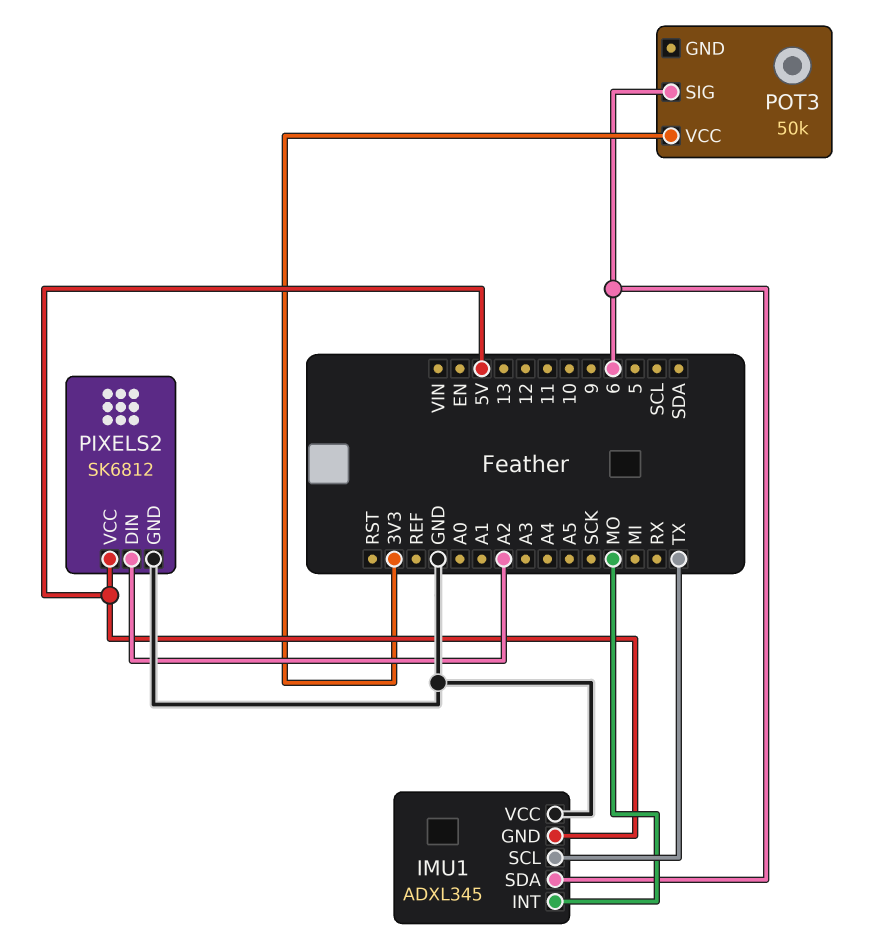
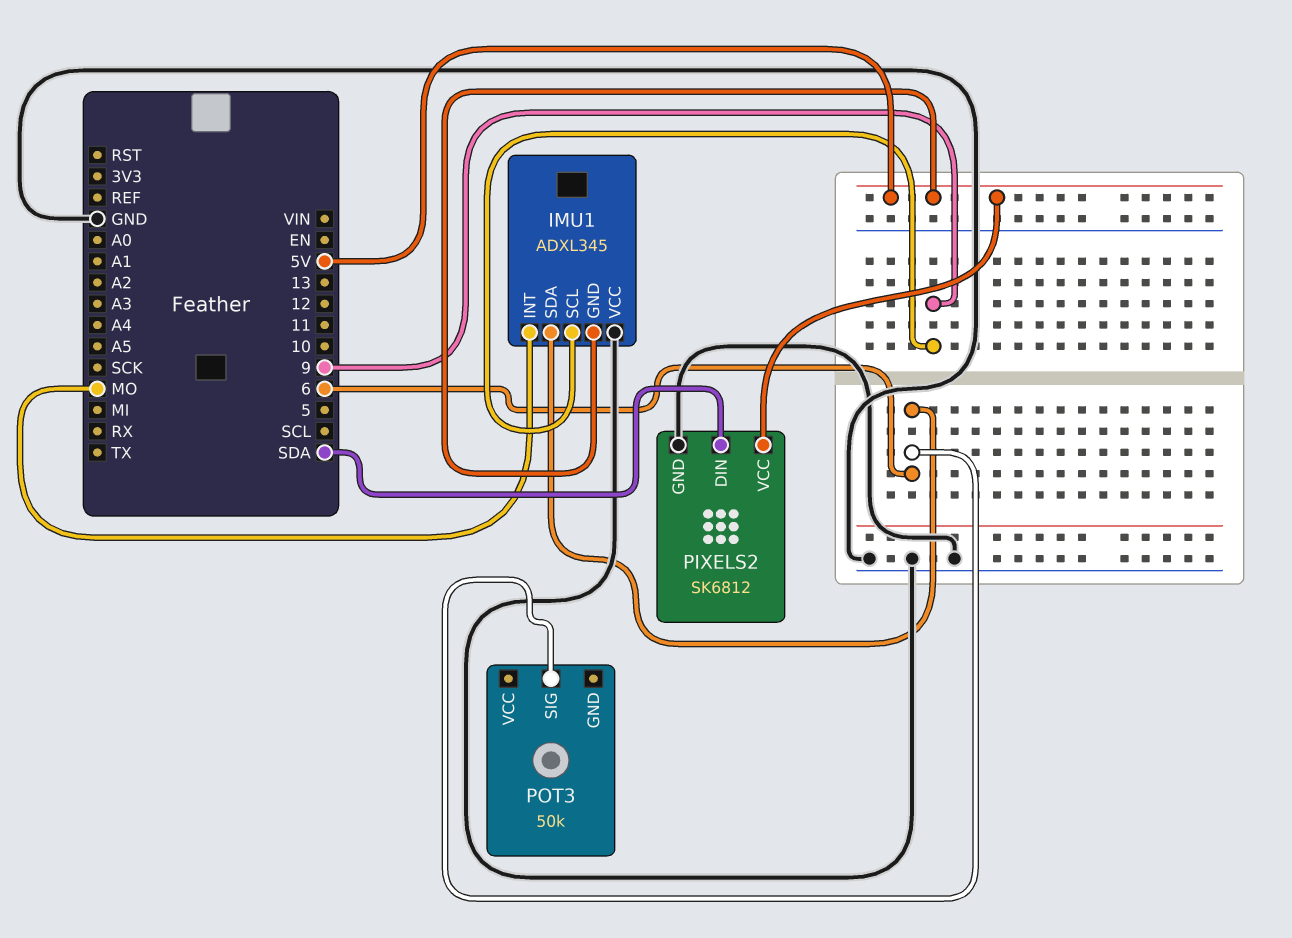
IMU1 pin SCL: TX -> 9
PIXELS2 pin DIN: A2 -> SDA
POT3 pin VCC: 3V3 -> none

